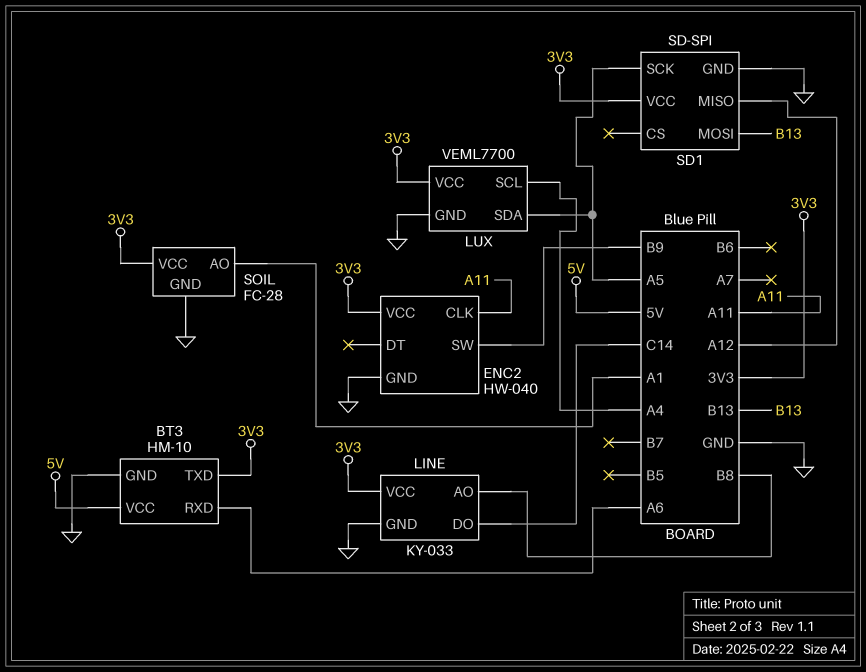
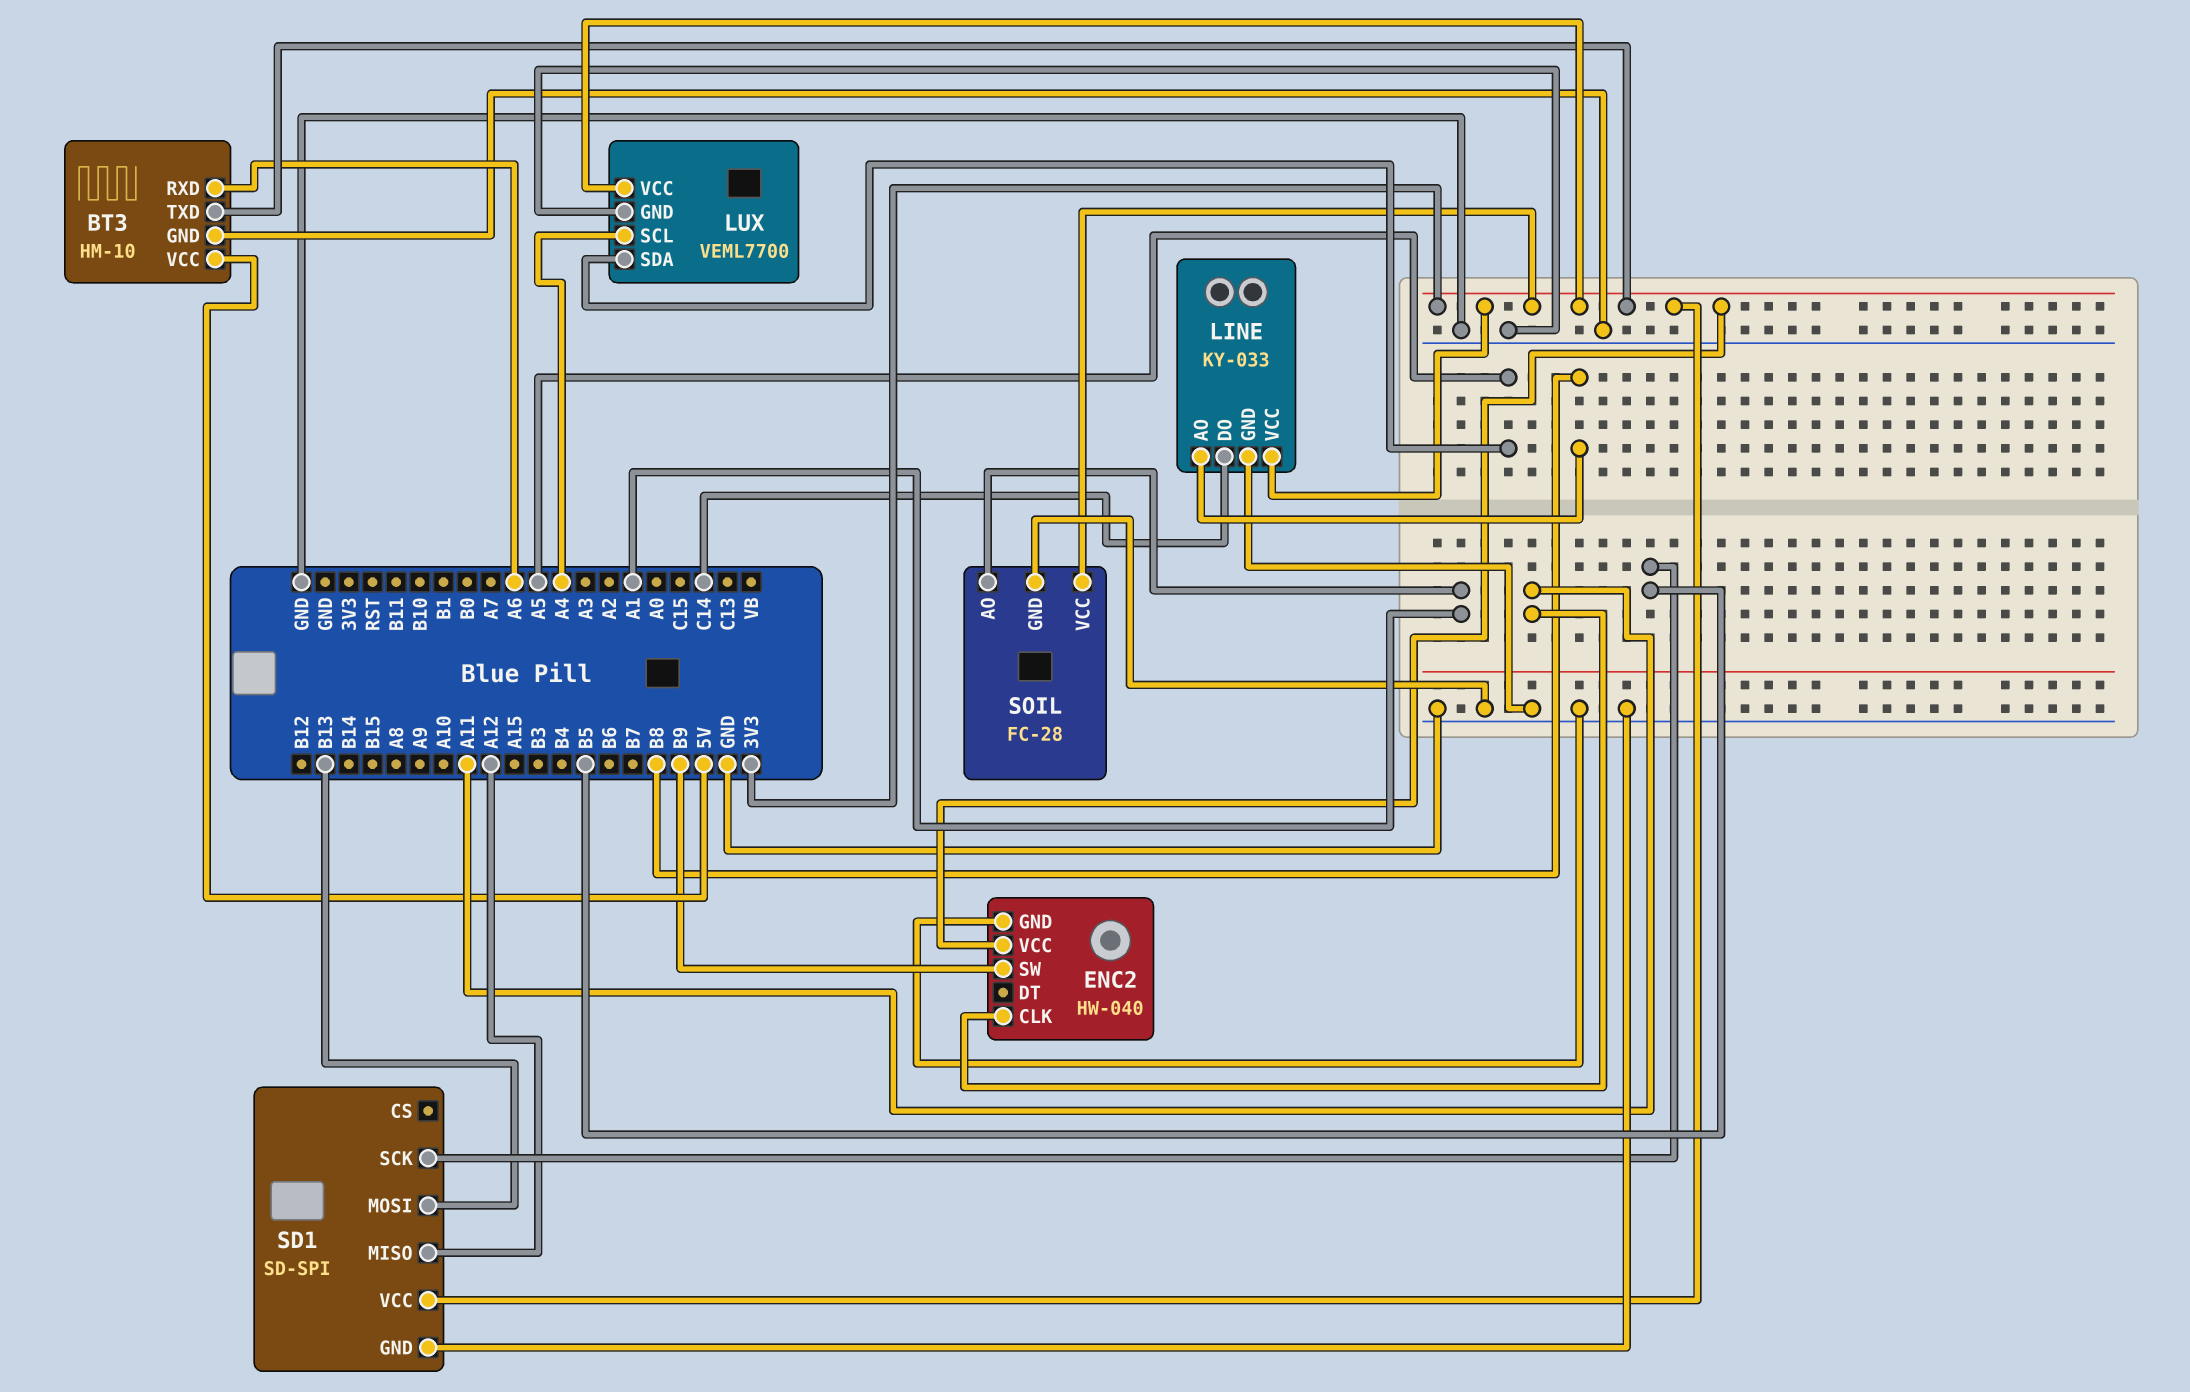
SD1 pin SCK: A5 -> B5

